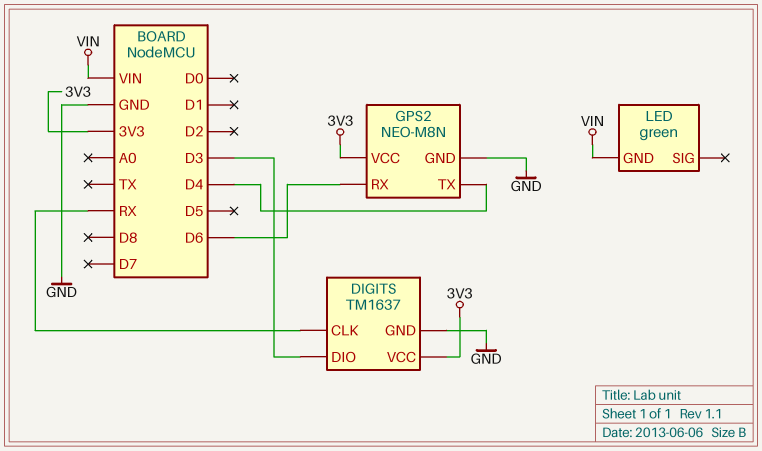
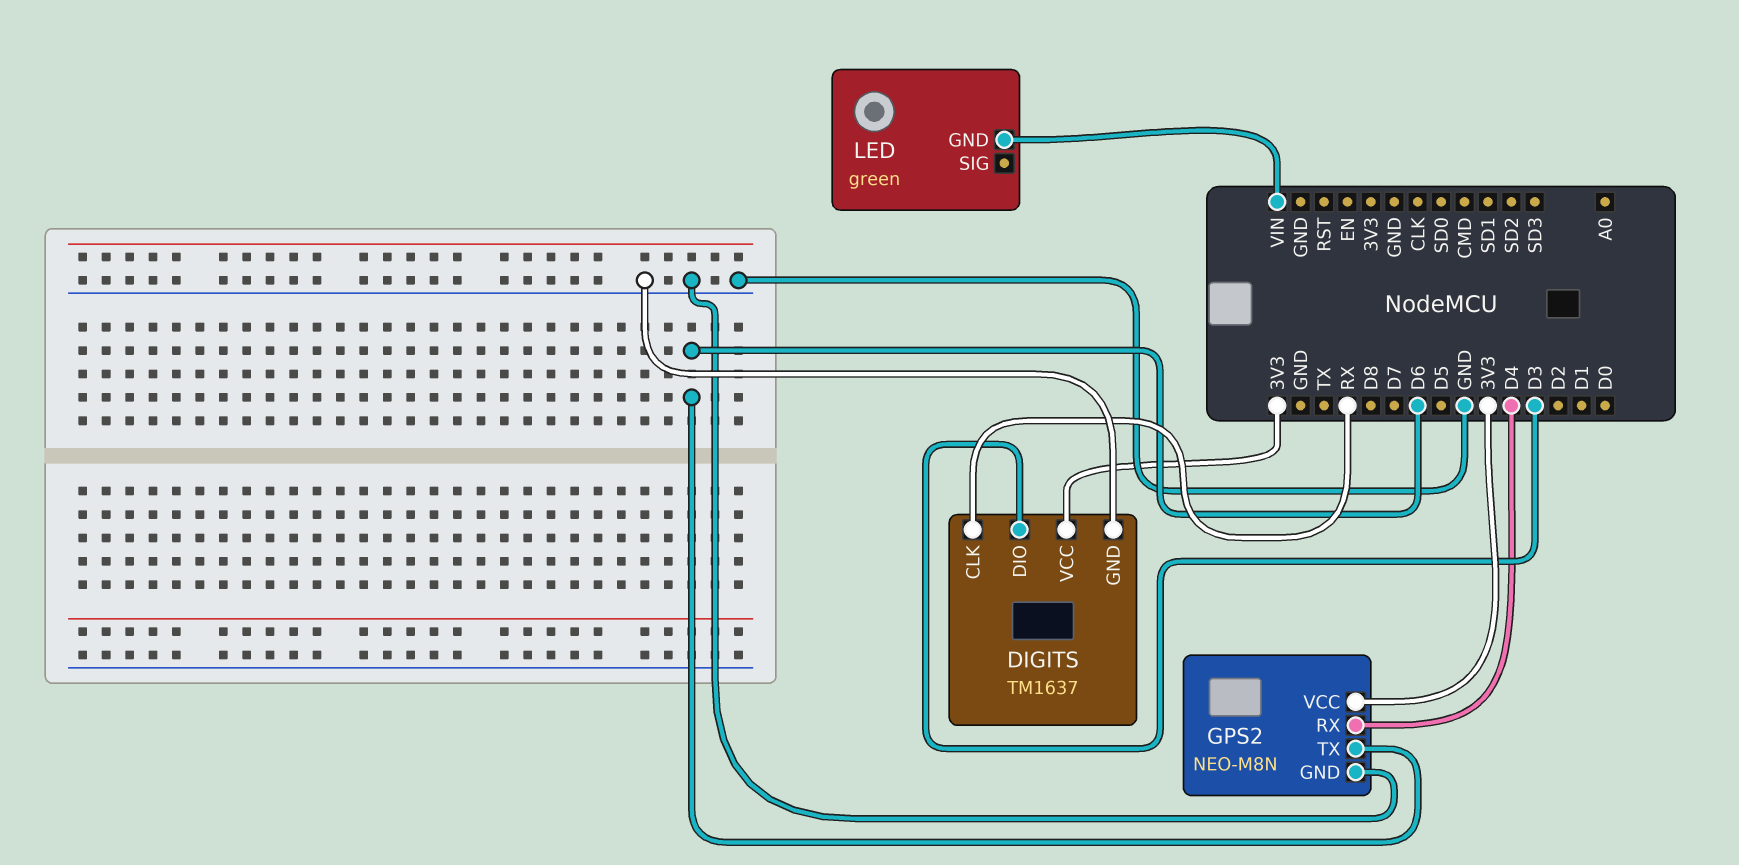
GPS2 pin RX: D6 -> D4
GPS2 pin TX: D4 -> D6

